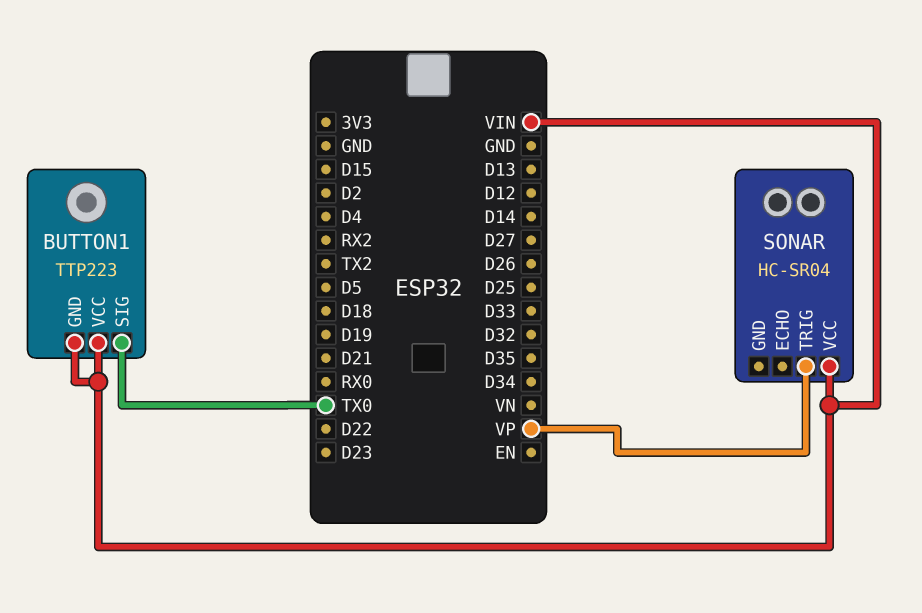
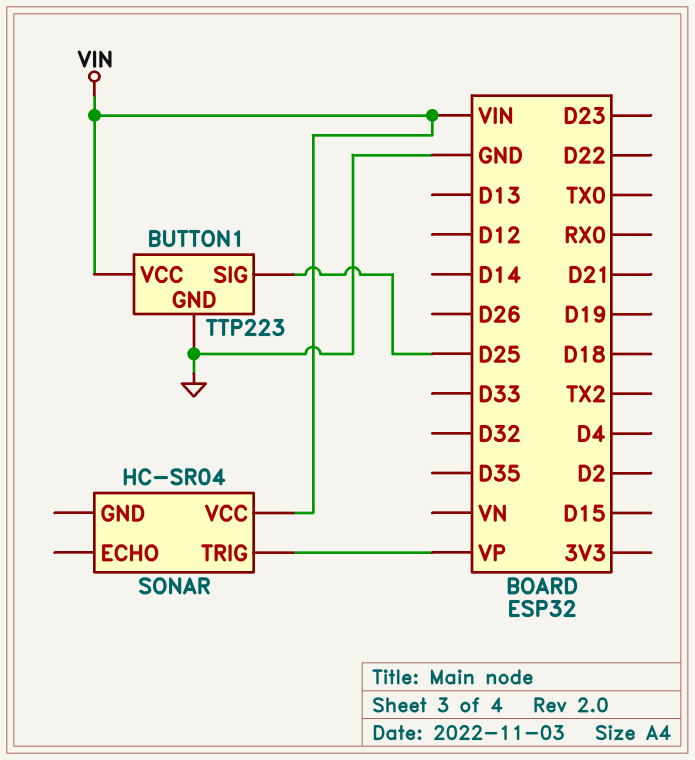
BUTTON1 pin GND: VIN -> GND
BUTTON1 pin SIG: TX0 -> D25

